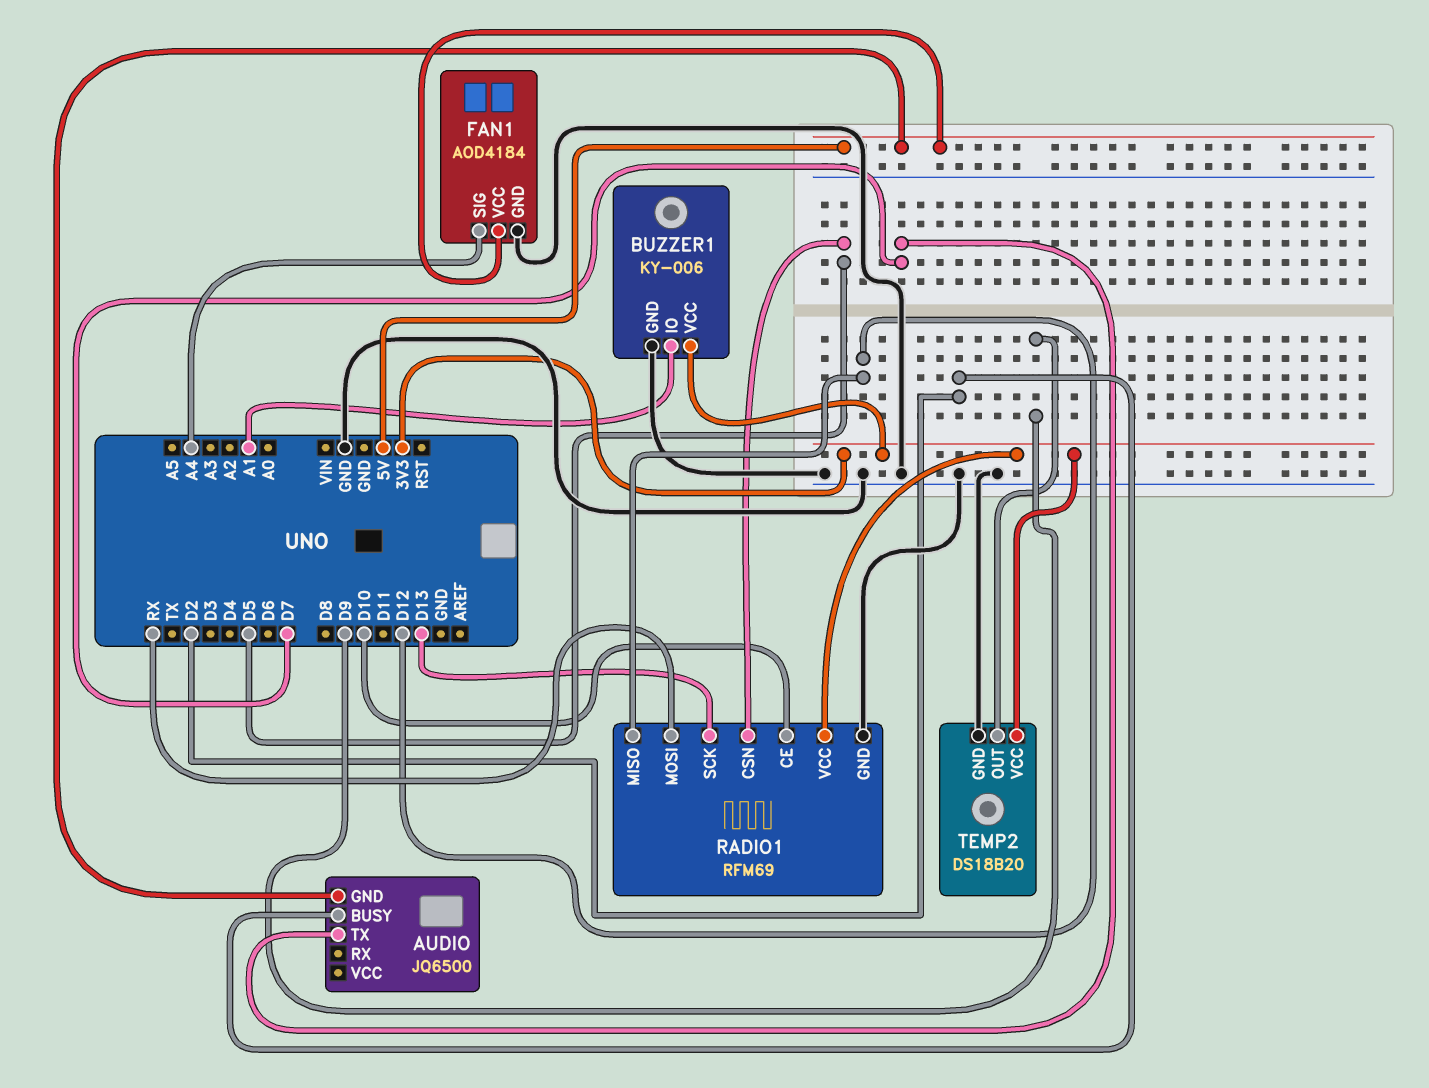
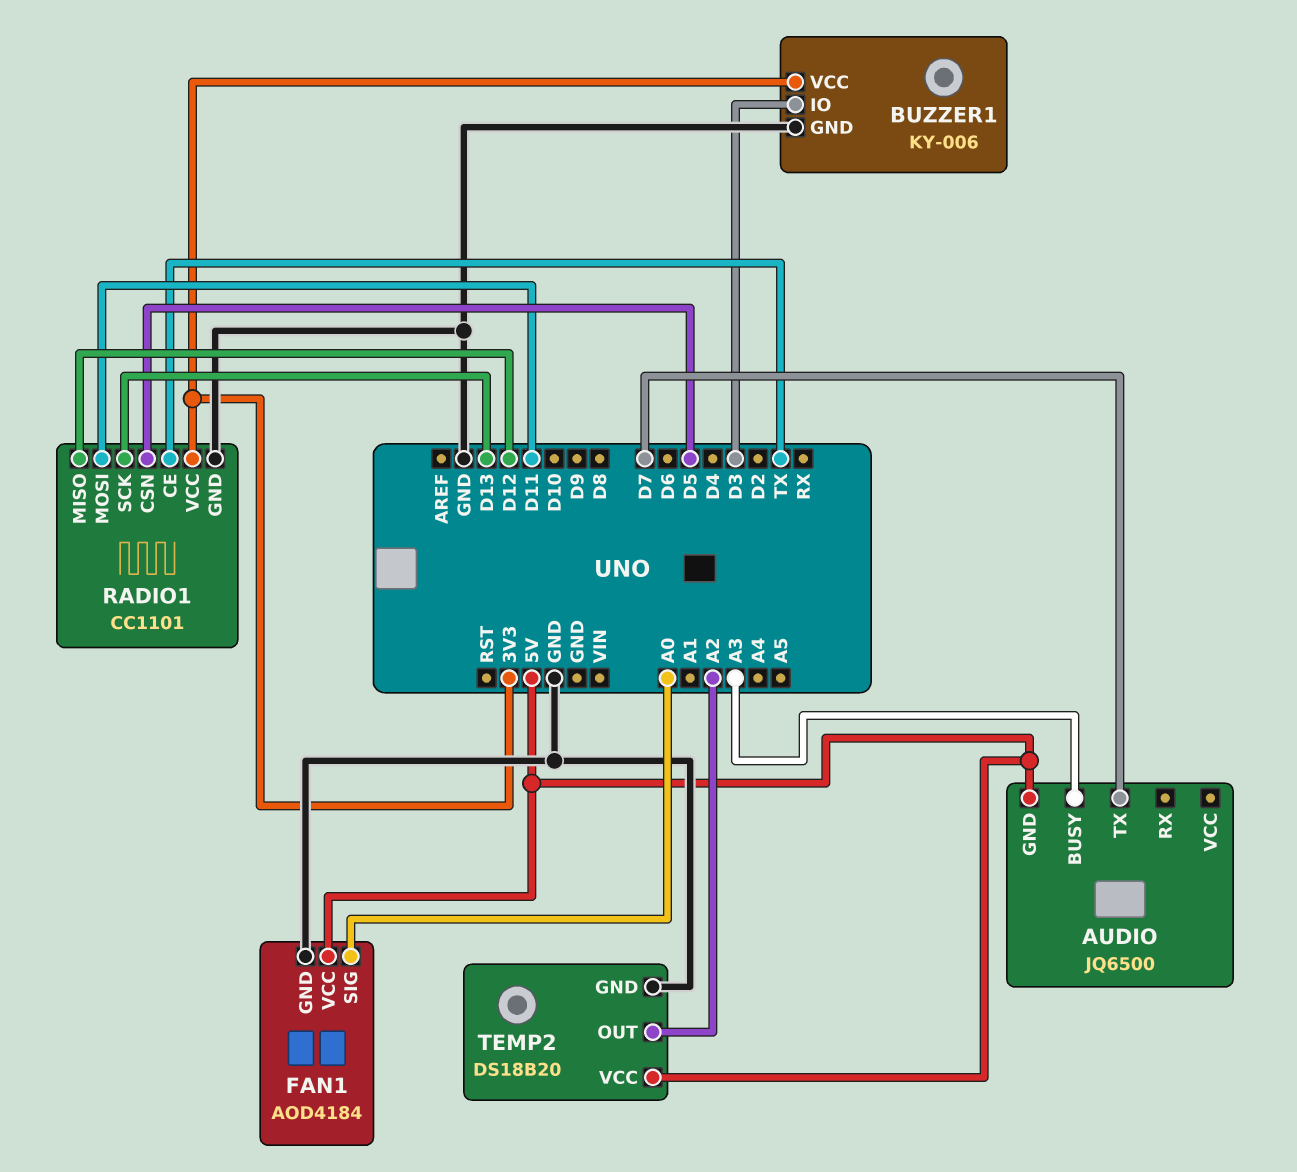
AUDIO pin BUSY: D2 -> A3
BUZZER1 pin IO: A1 -> D3
FAN1 pin SIG: A4 -> A0
RADIO1: RFM69 -> CC1101
RADIO1 pin CE: D10 -> TX
RADIO1 pin MOSI: RX -> D11
TEMP2 pin OUT: D9 -> A2
TEMP2 pin VCC: 3V3 -> 5V

